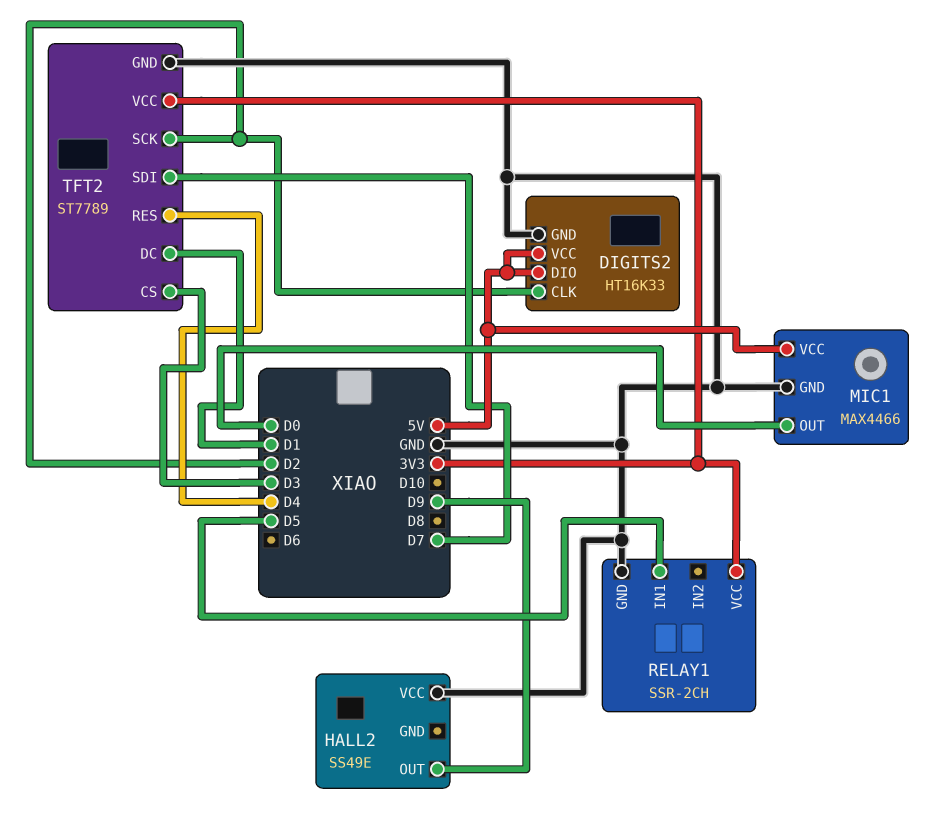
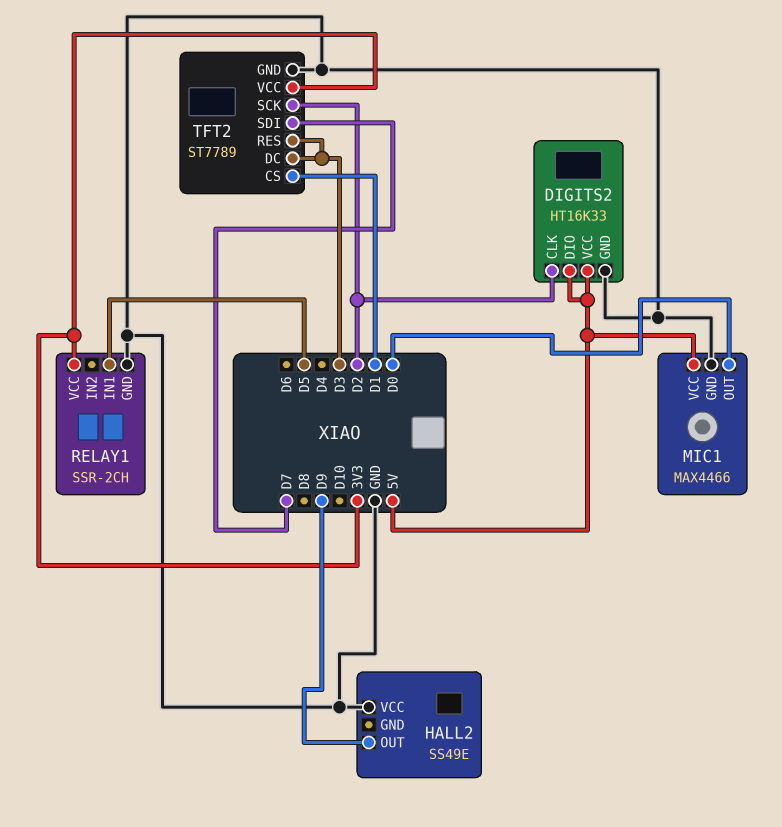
TFT2 pin CS: D3 -> D1
TFT2 pin DC: D1 -> D3
TFT2 pin RES: D4 -> D3

